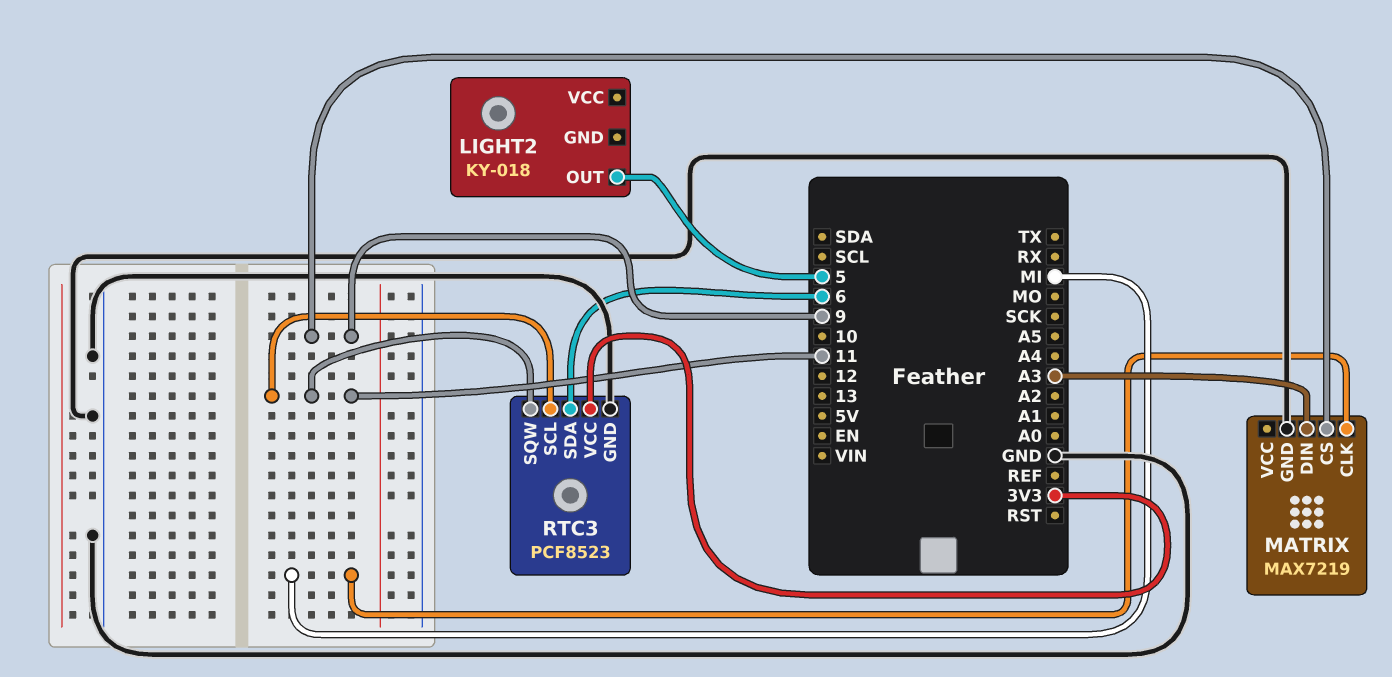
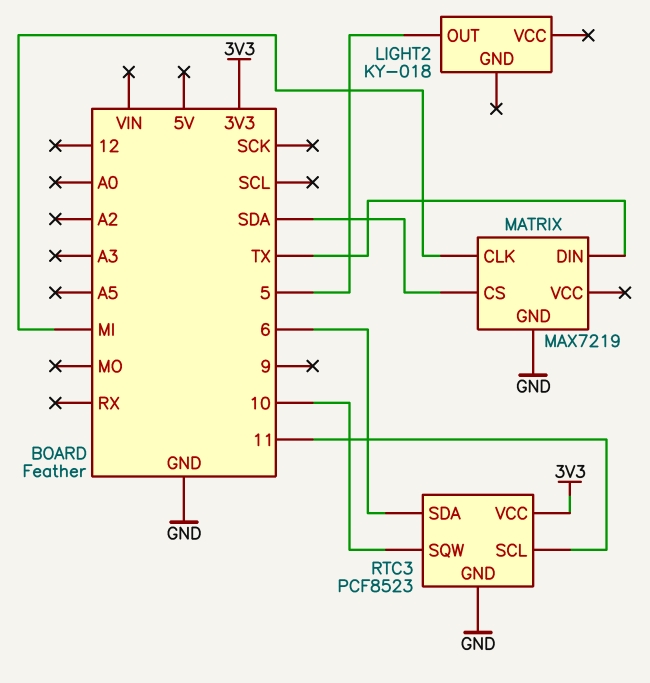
MATRIX pin CS: 9 -> SDA
MATRIX pin DIN: A3 -> TX
RTC3 pin SQW: 11 -> 10

